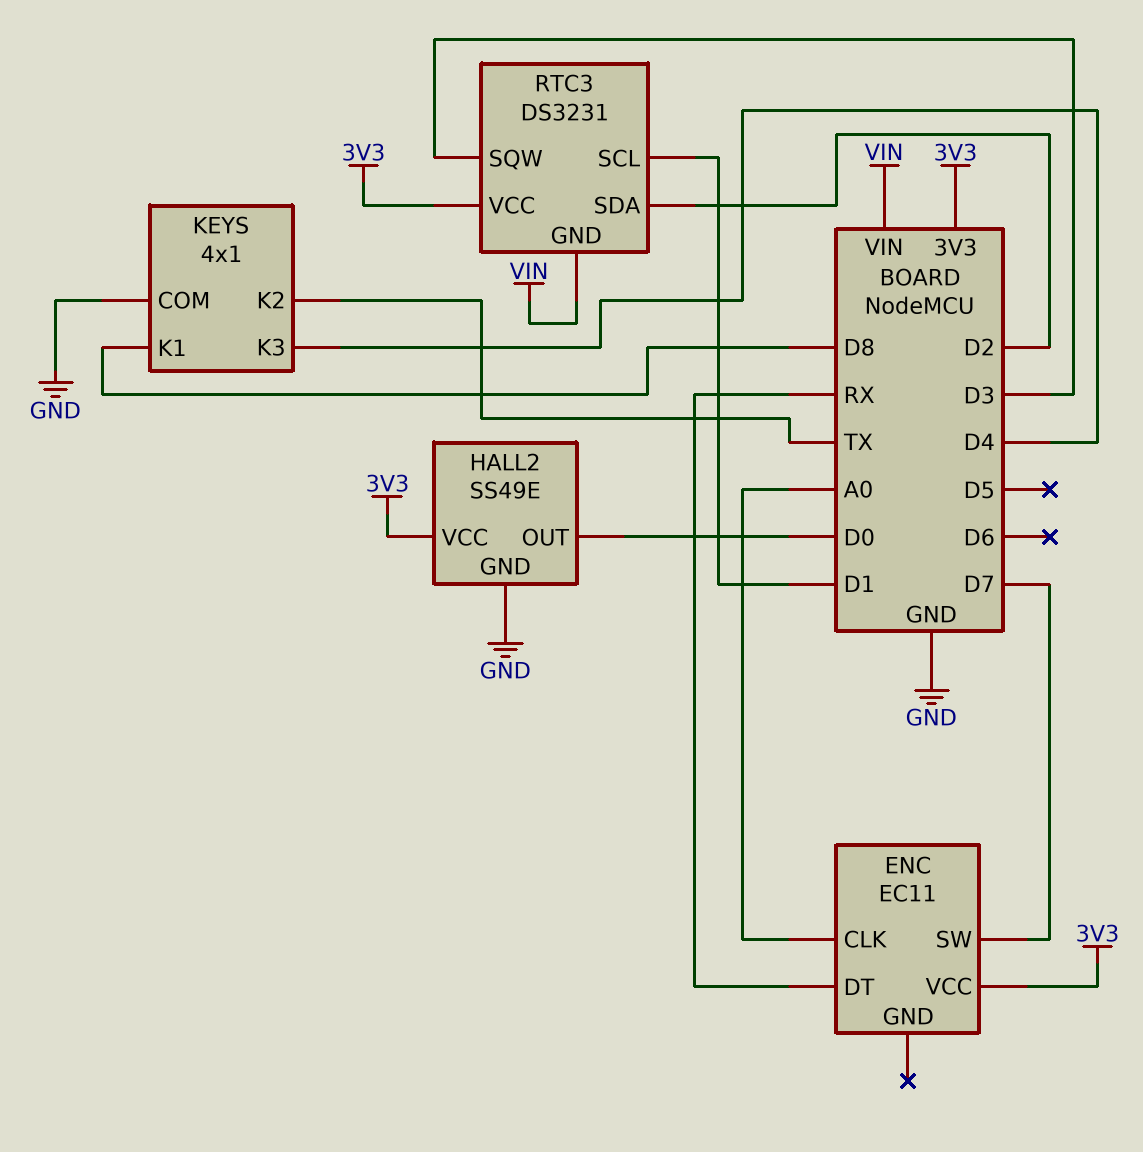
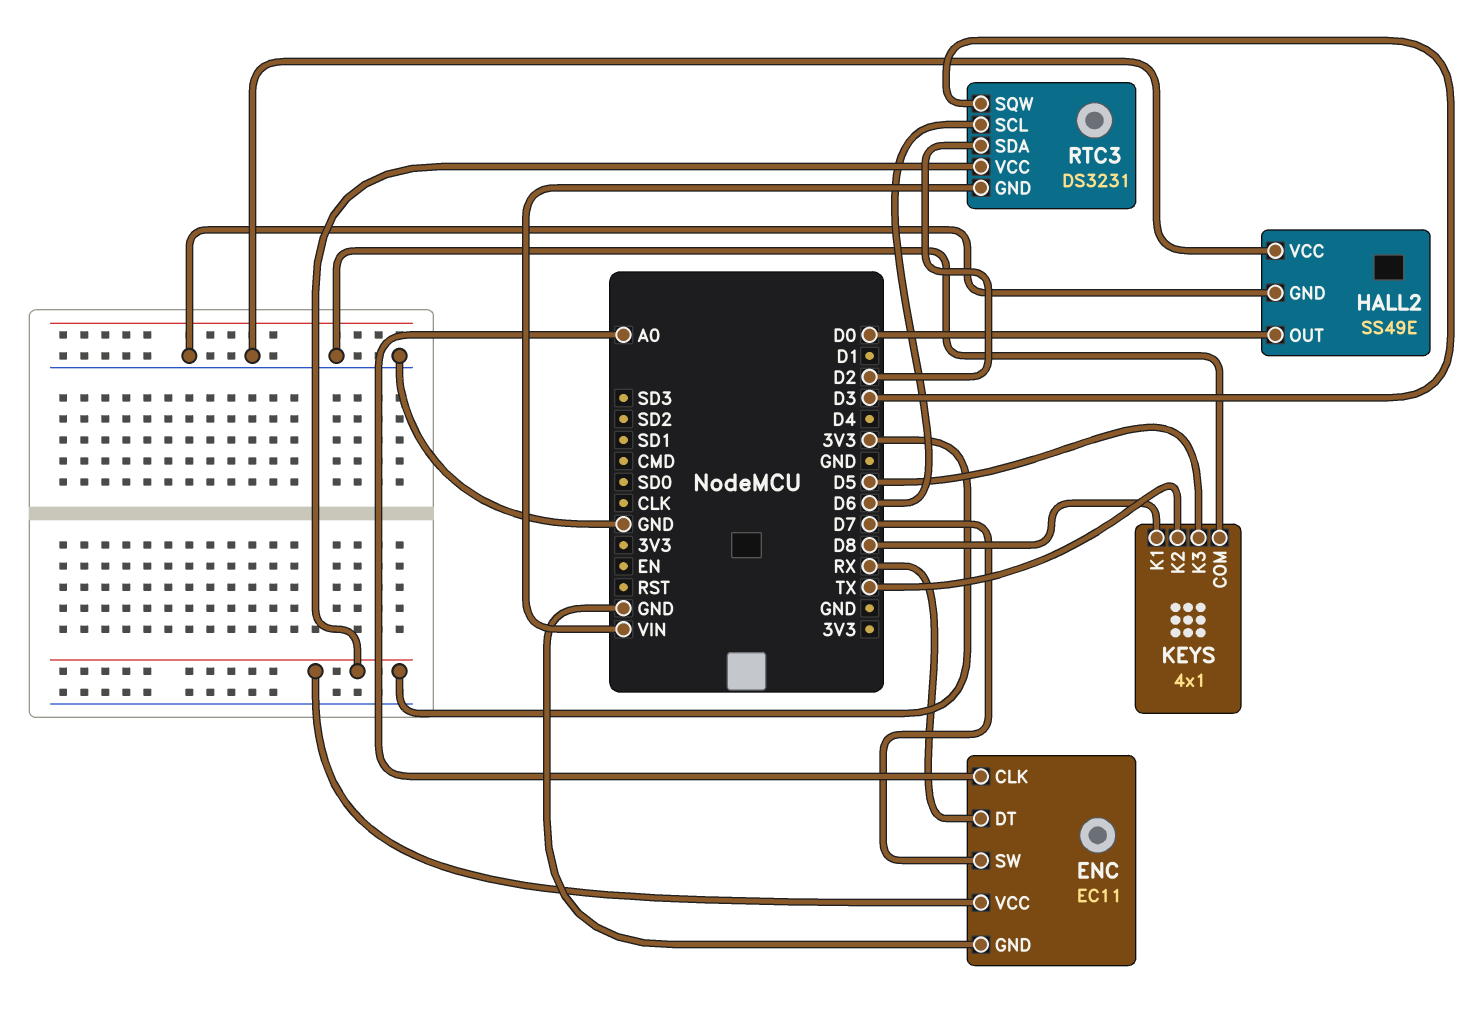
ENC pin GND: none -> GND
HALL2 pin VCC: 3V3 -> GND
KEYS pin K3: D4 -> D5
RTC3 pin SCL: D1 -> D6

